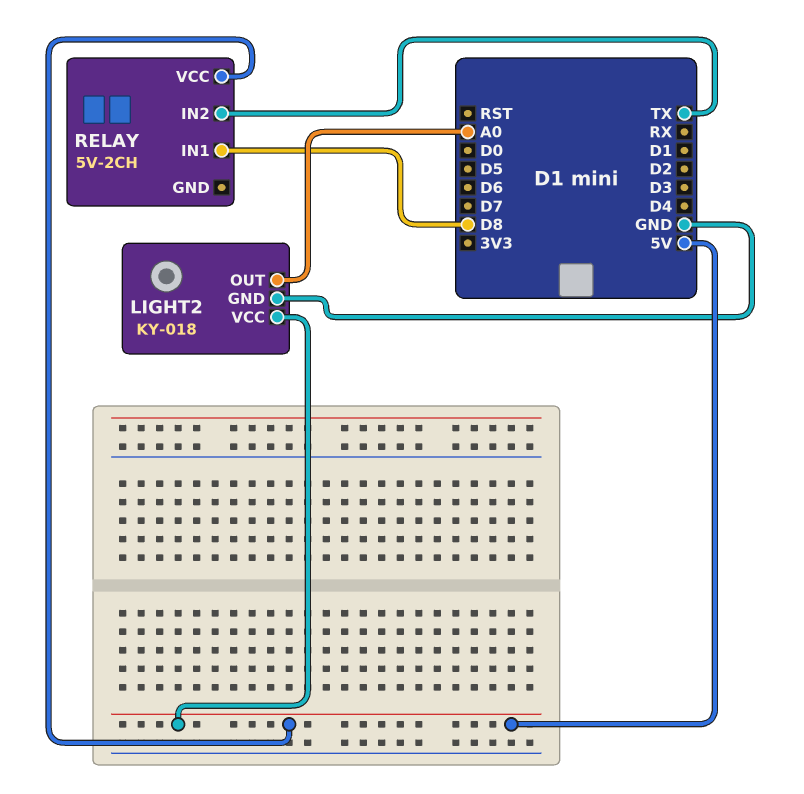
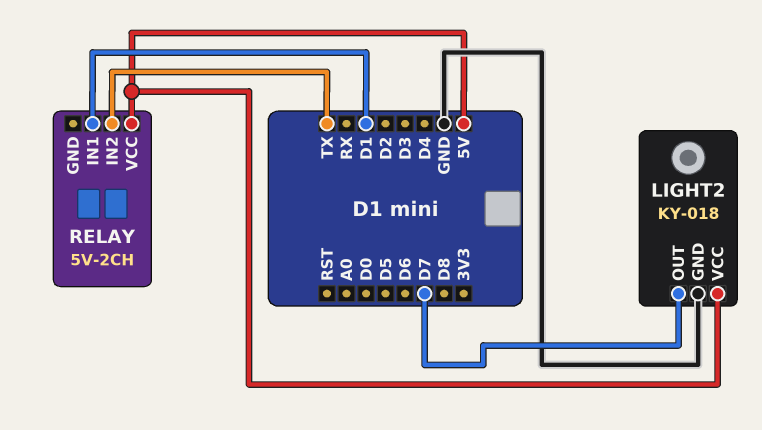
LIGHT2 pin OUT: A0 -> D7
RELAY pin IN1: D8 -> D1

